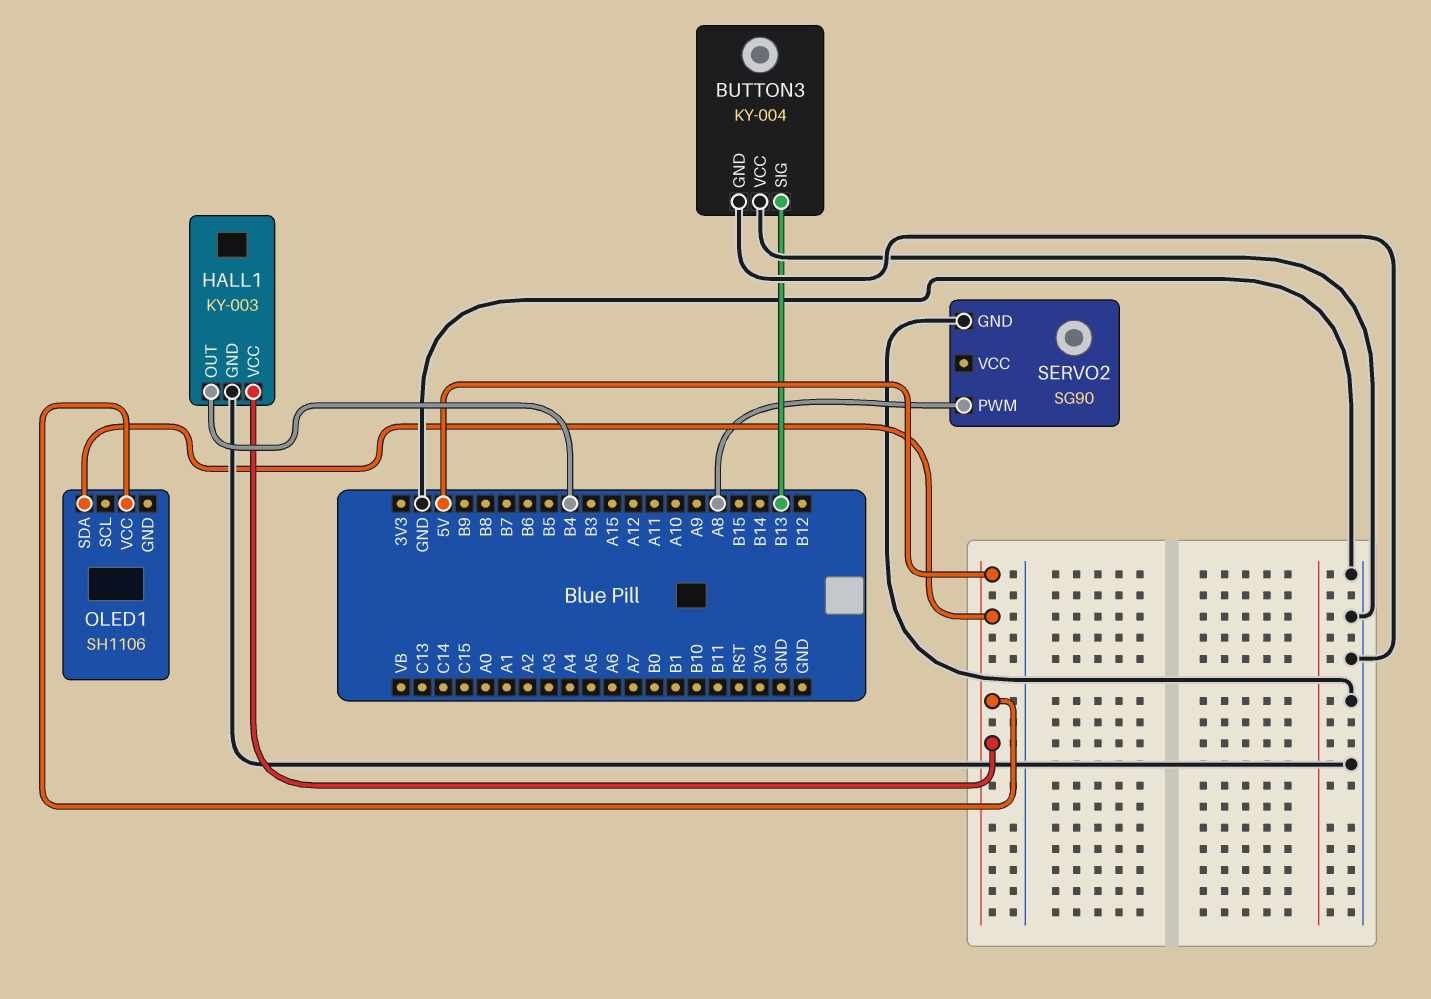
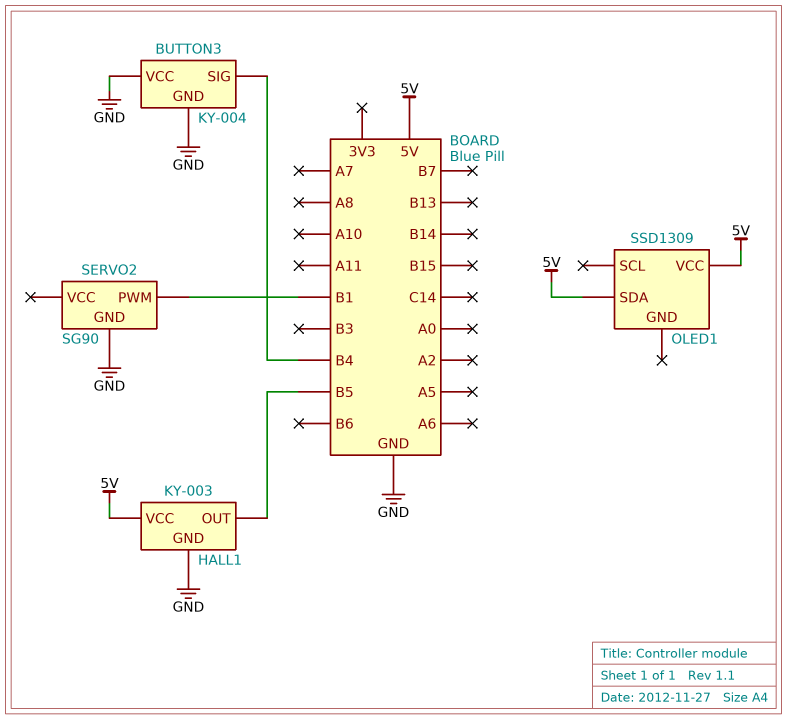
BUTTON3 pin SIG: B13 -> B4
HALL1 pin OUT: B4 -> B5
OLED1: SH1106 -> SSD1309
SERVO2 pin PWM: A8 -> B1

